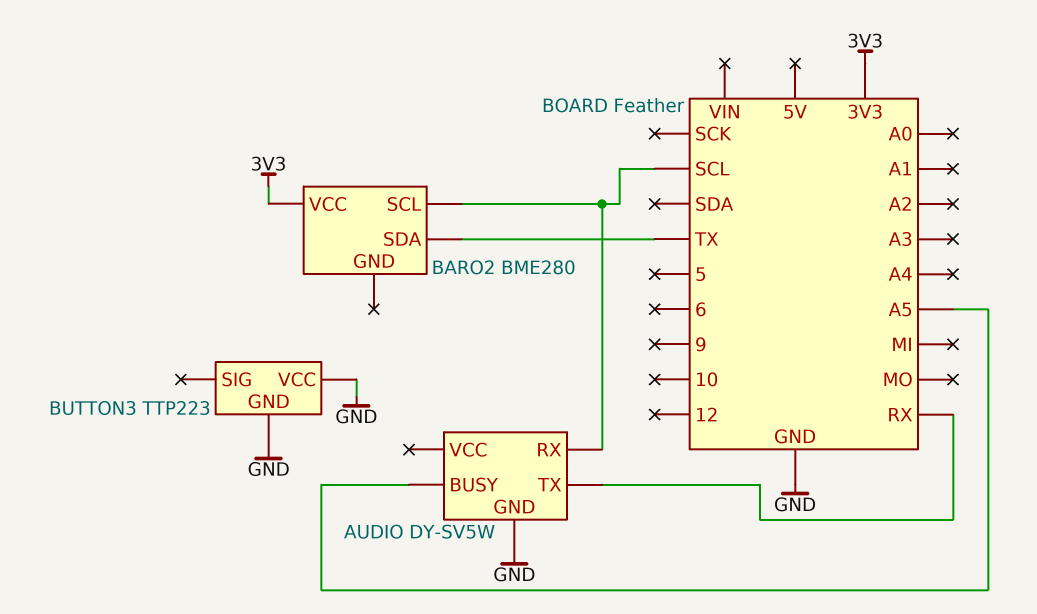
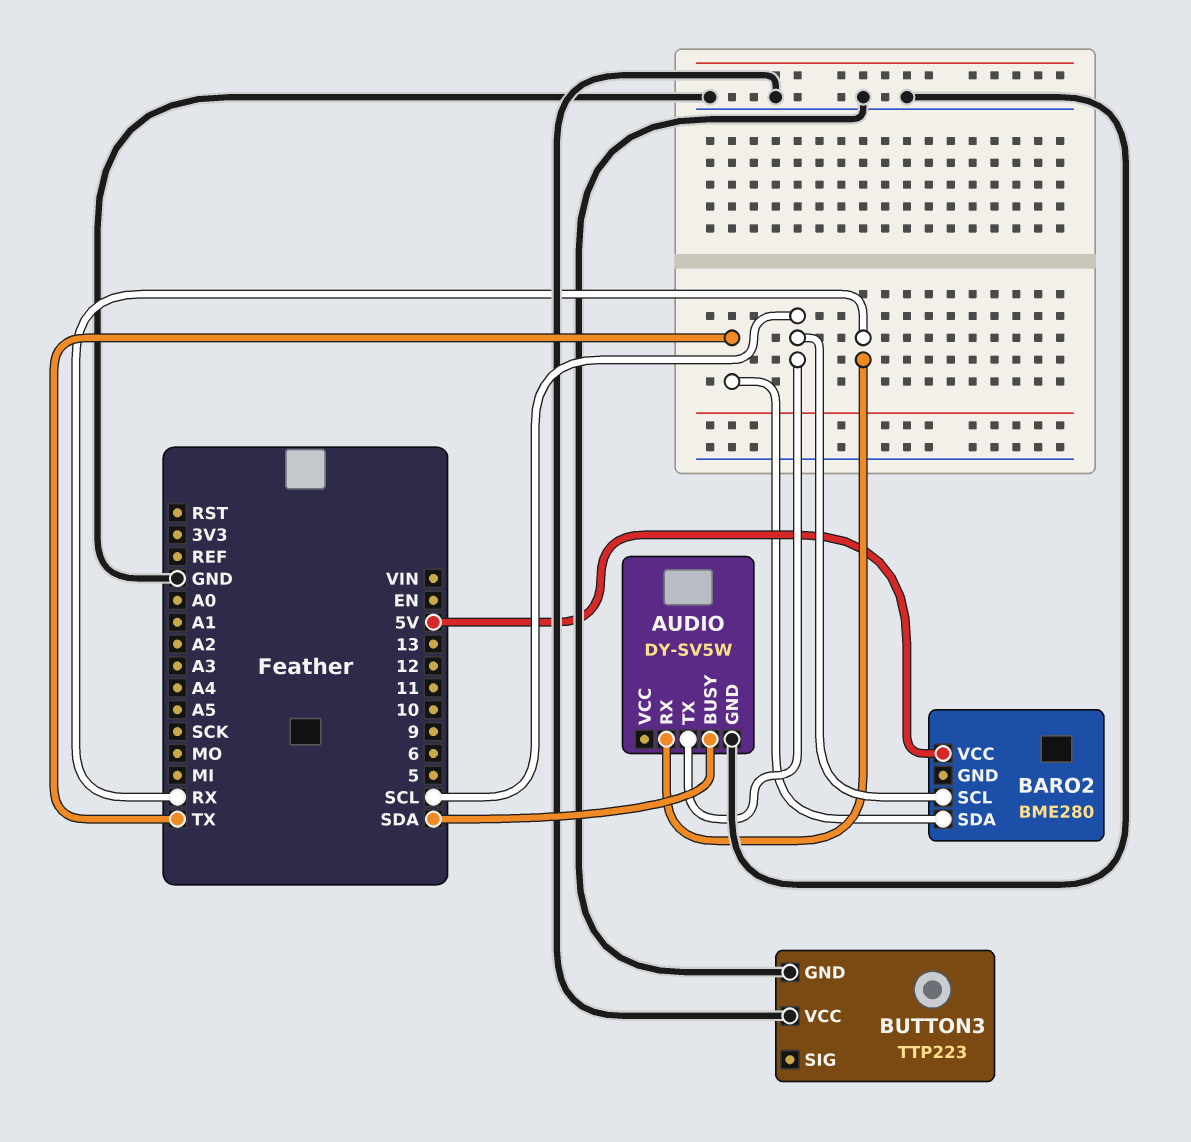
AUDIO pin BUSY: A5 -> SDA
AUDIO pin RX: SCL -> RX
AUDIO pin TX: RX -> SCL
BARO2 pin VCC: 3V3 -> 5V

